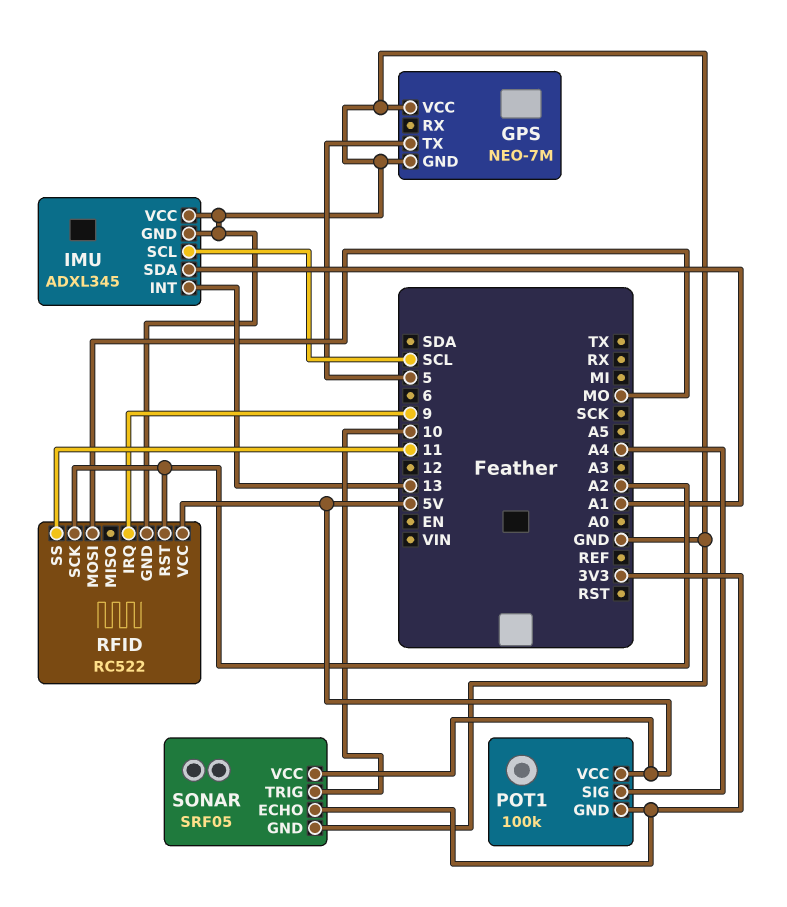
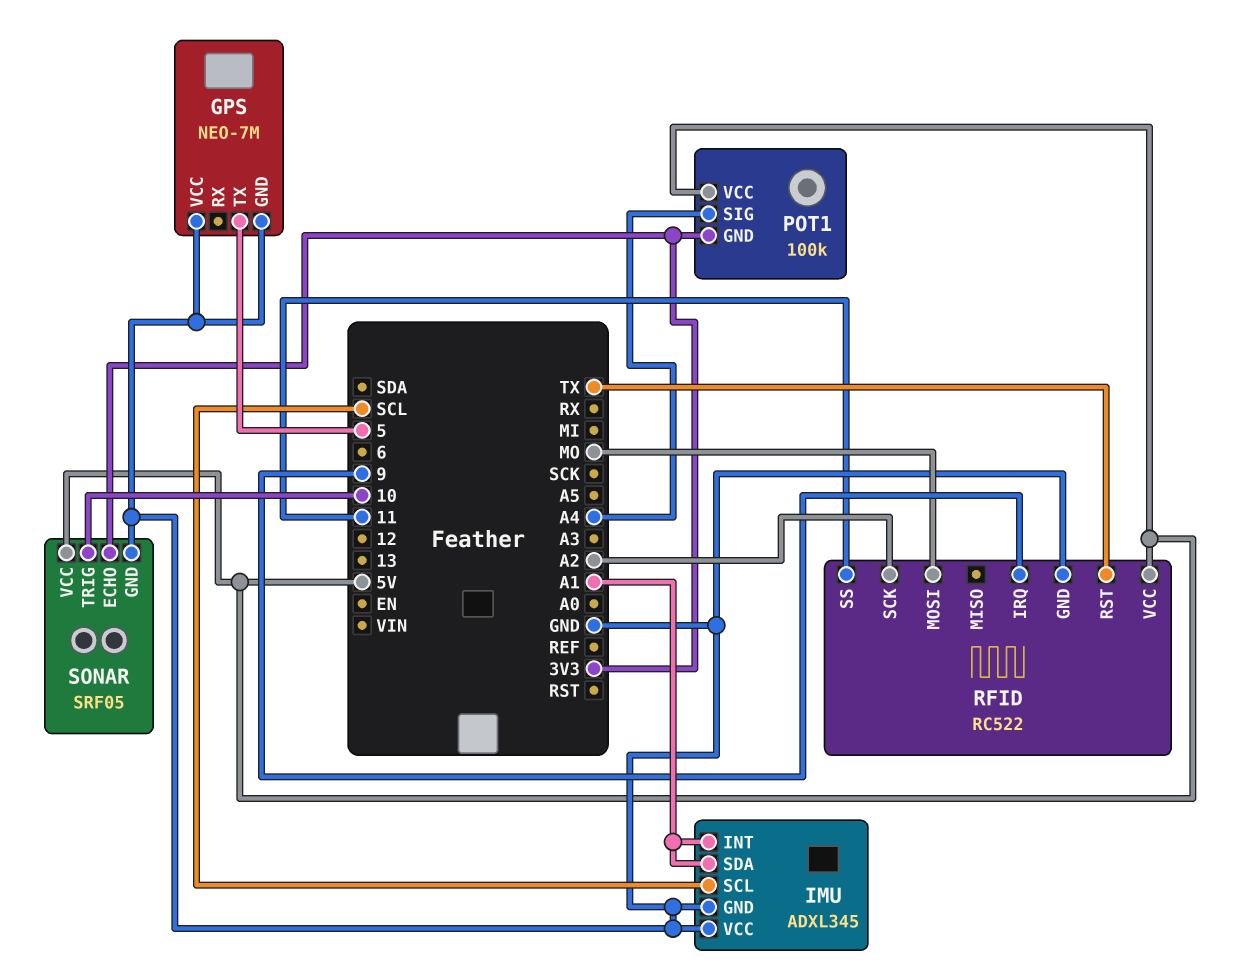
IMU pin INT: 13 -> A1
RFID pin RST: A2 -> TX

